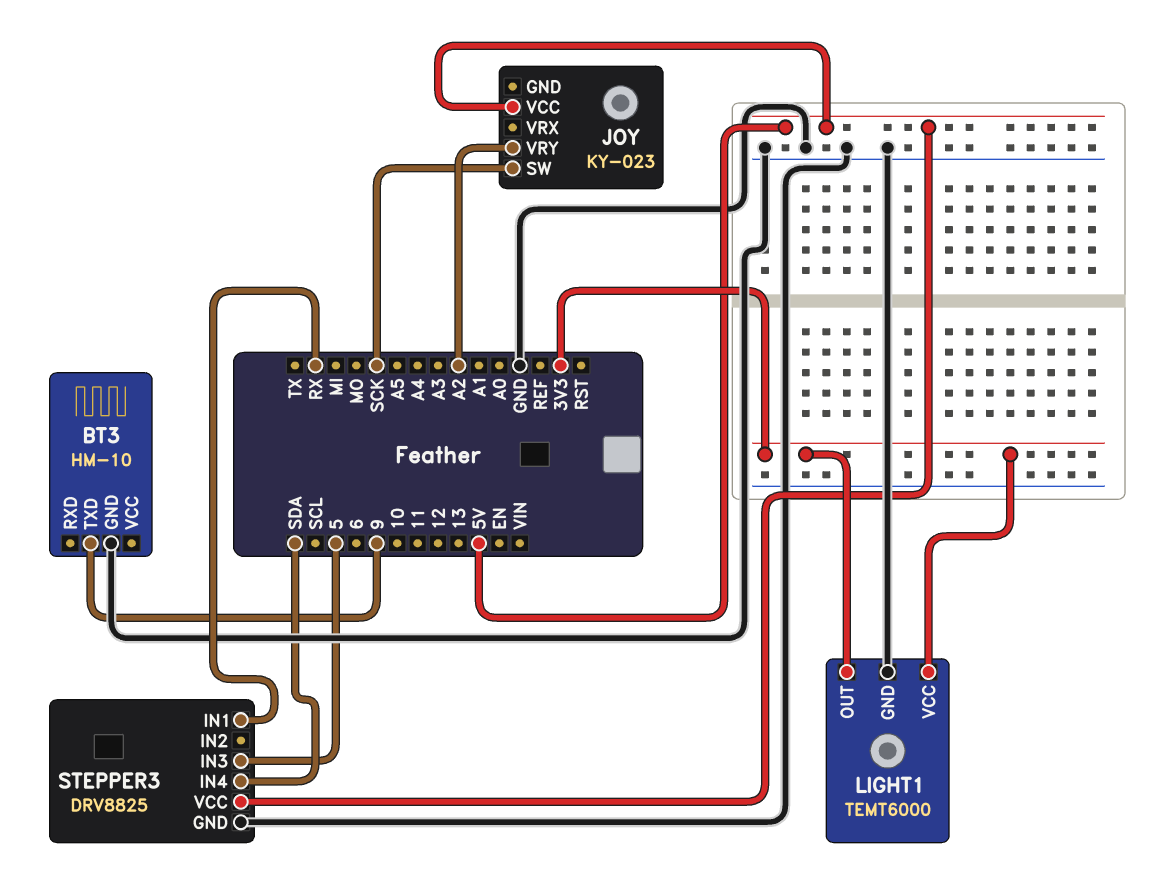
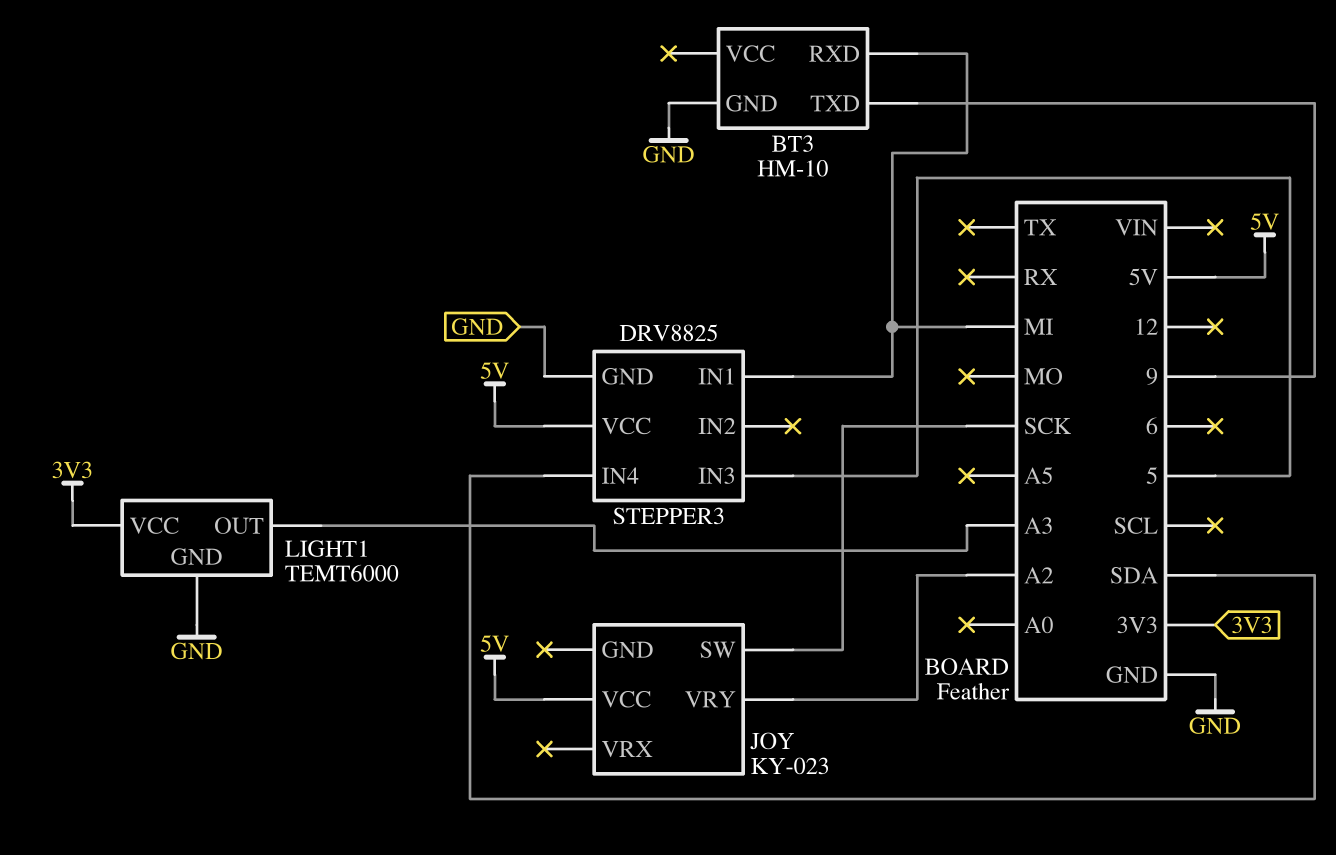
BT3 pin RXD: none -> MI
LIGHT1 pin OUT: 3V3 -> A3
STEPPER3 pin IN1: RX -> MI

